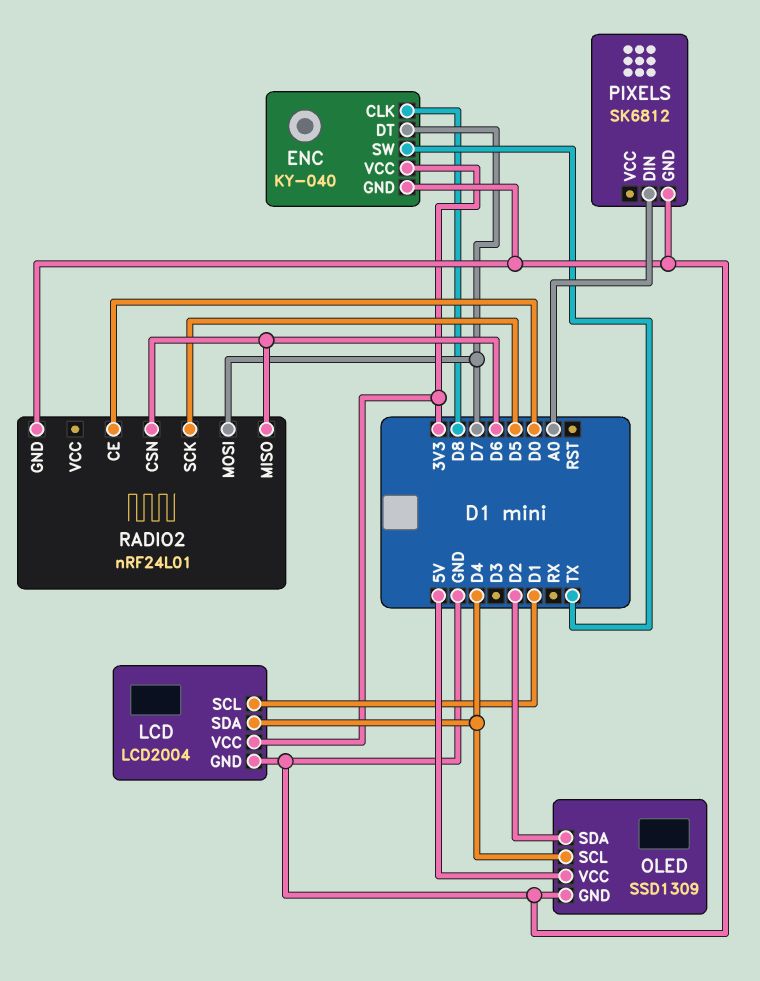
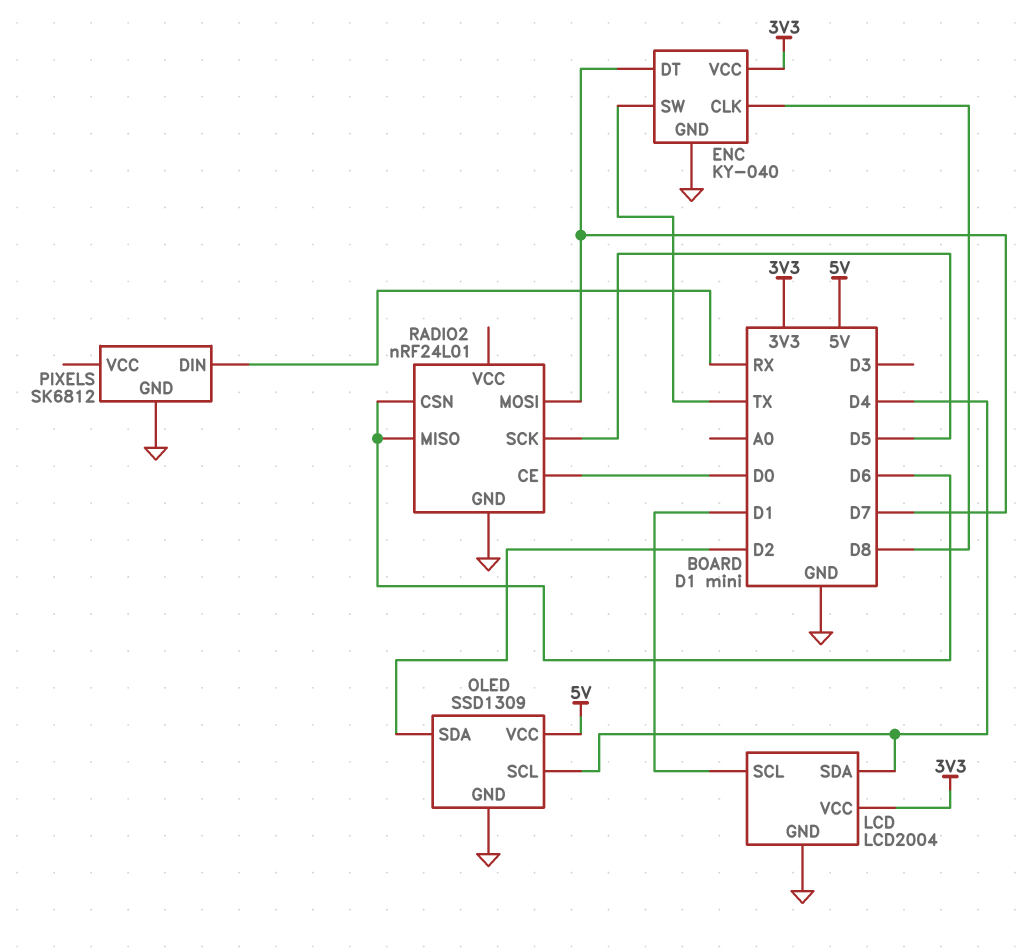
PIXELS pin DIN: A0 -> RX

